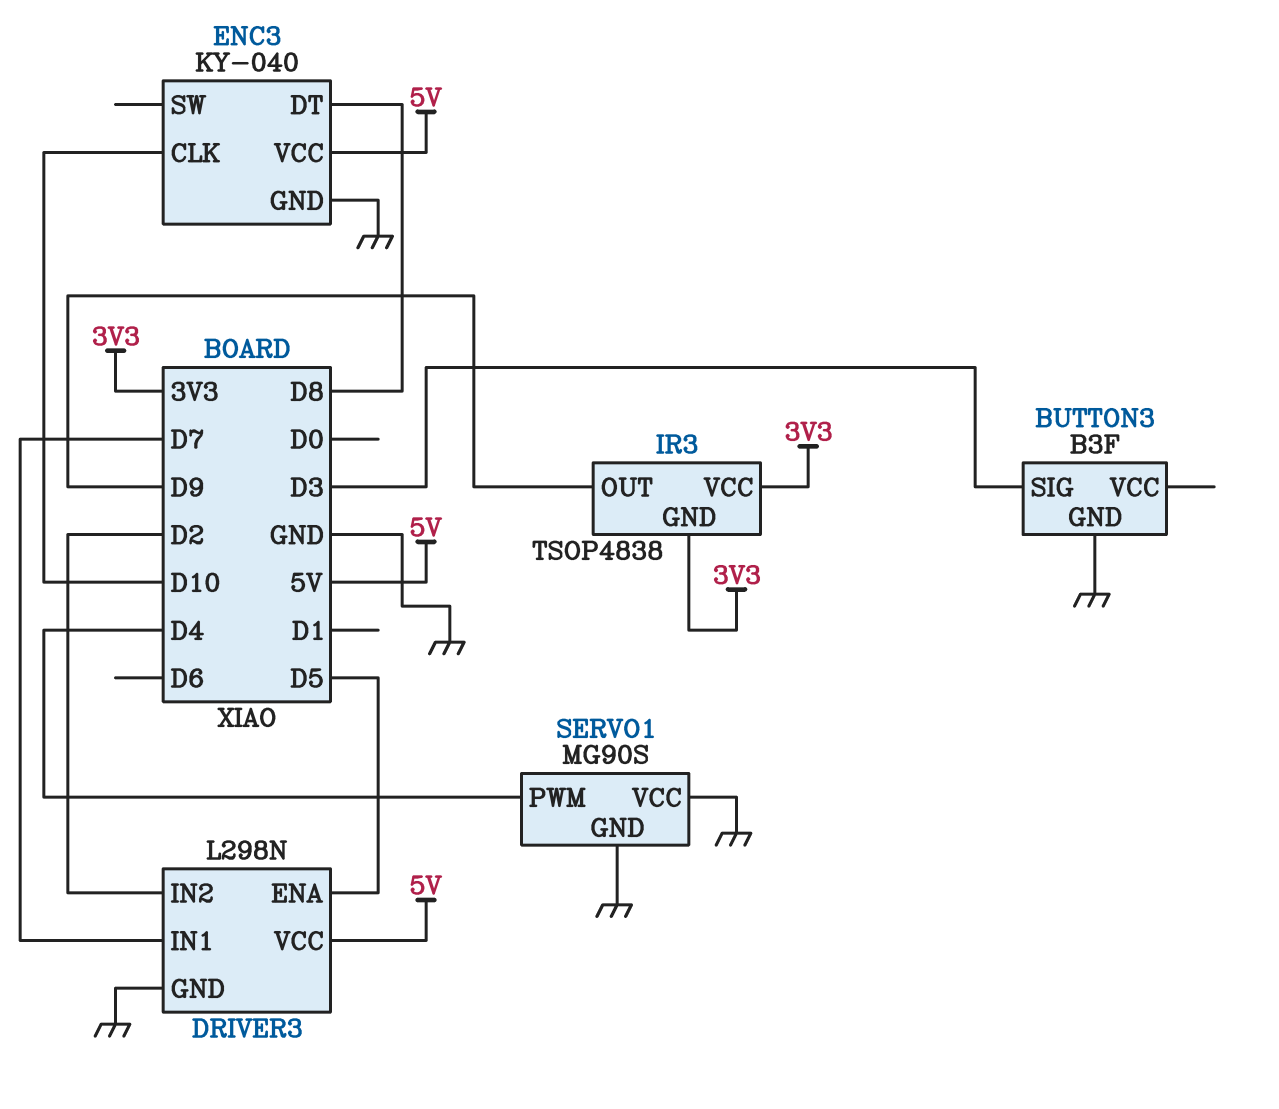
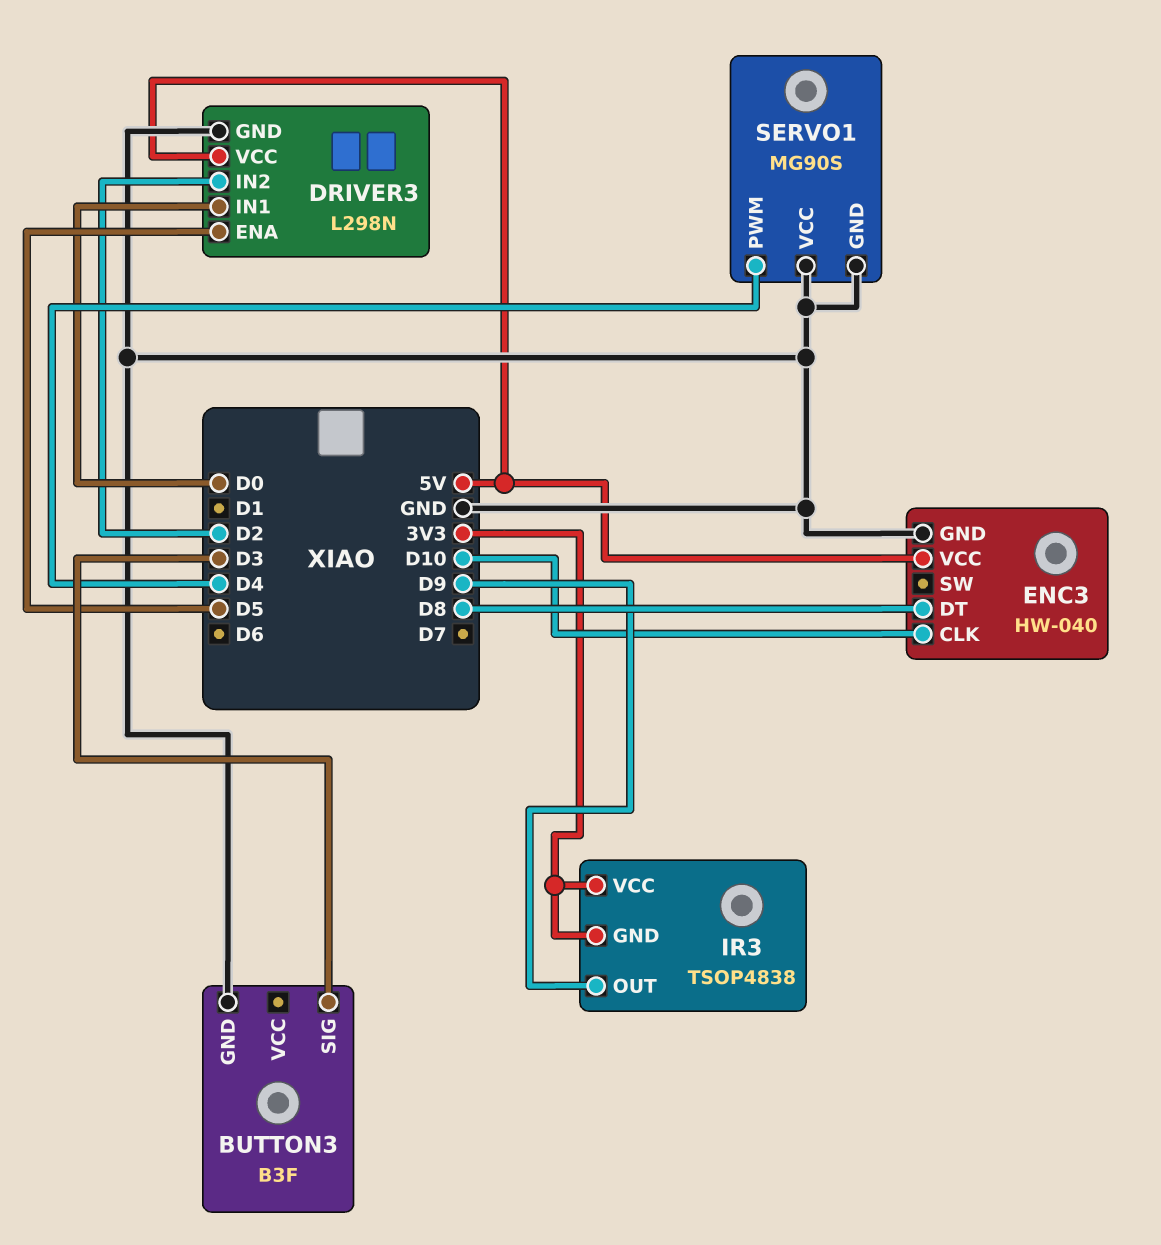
DRIVER3 pin IN1: D7 -> D0
ENC3: KY-040 -> HW-040

